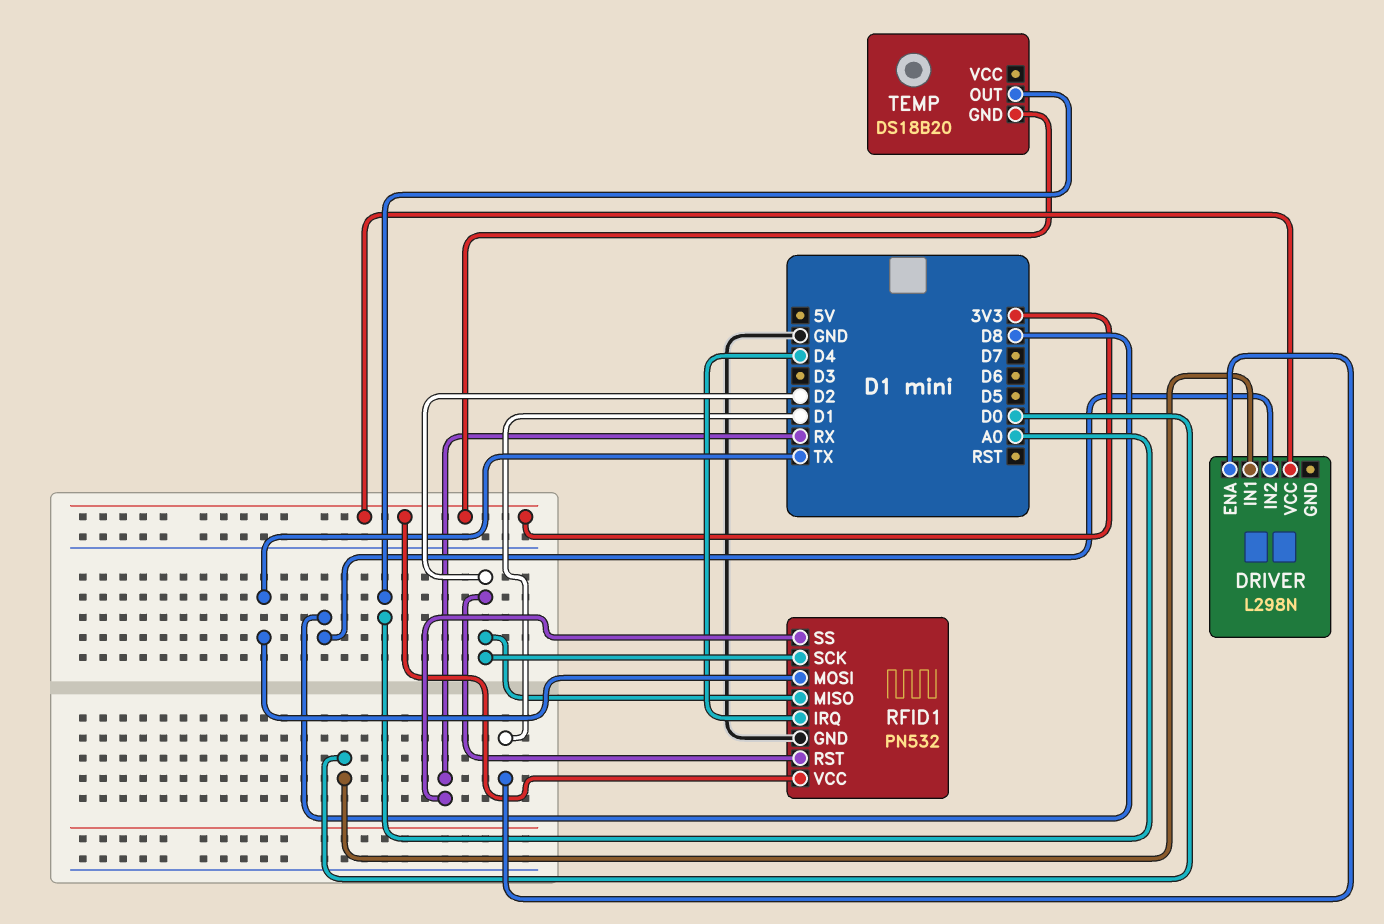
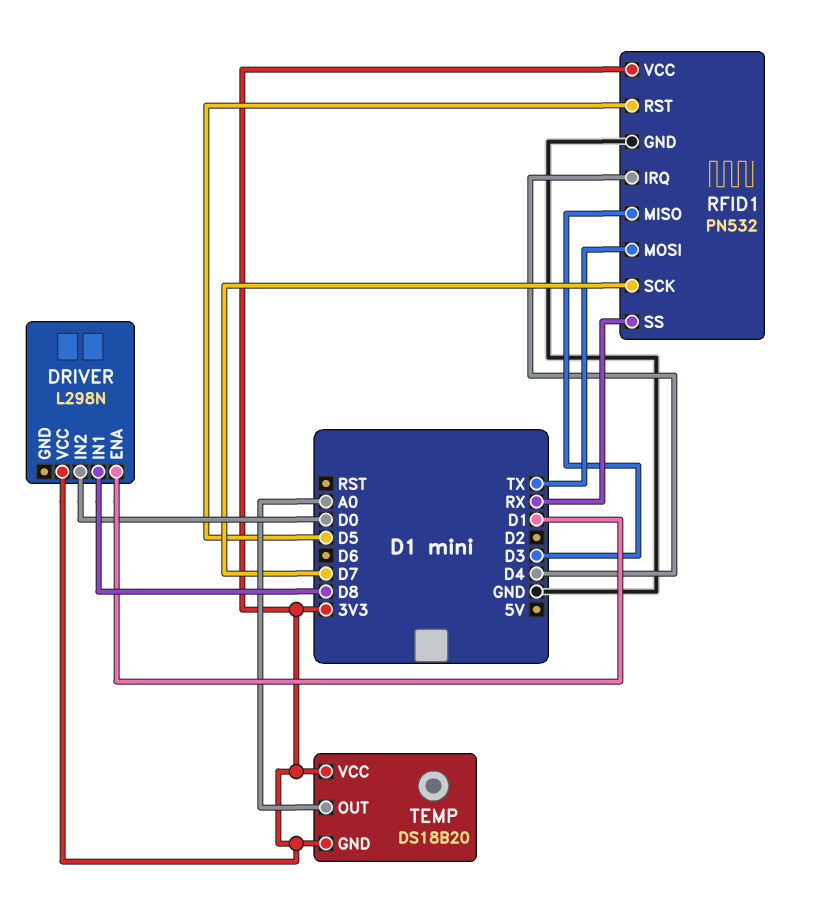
DRIVER pin IN1: D0 -> D8
DRIVER pin IN2: D8 -> D0
RFID1 pin MISO: D2 -> D3
RFID1 pin RST: D2 -> D5
RFID1 pin SCK: D2 -> D7
TEMP pin VCC: none -> 3V3

